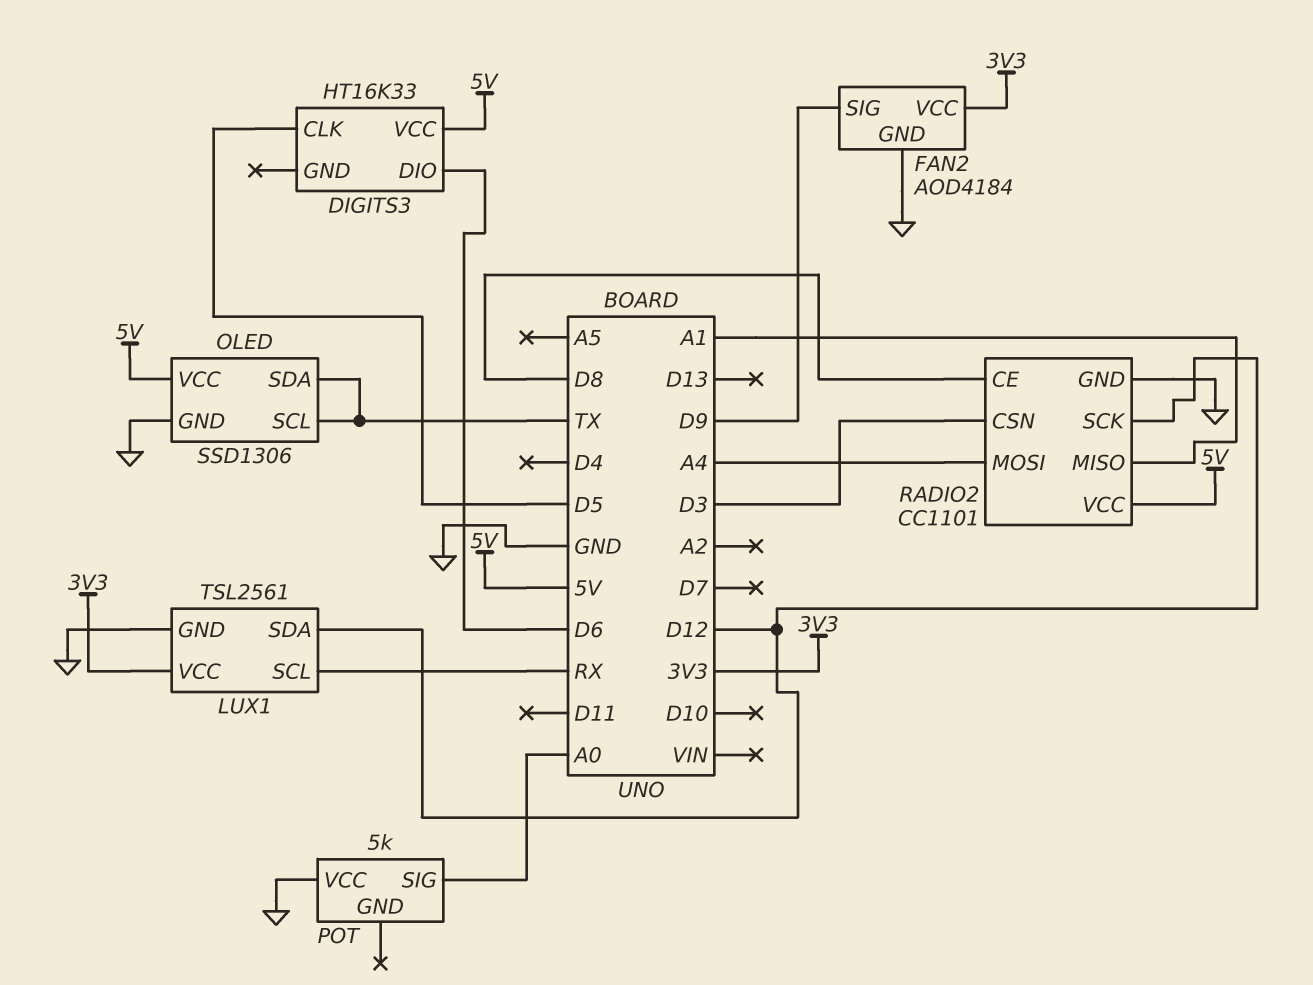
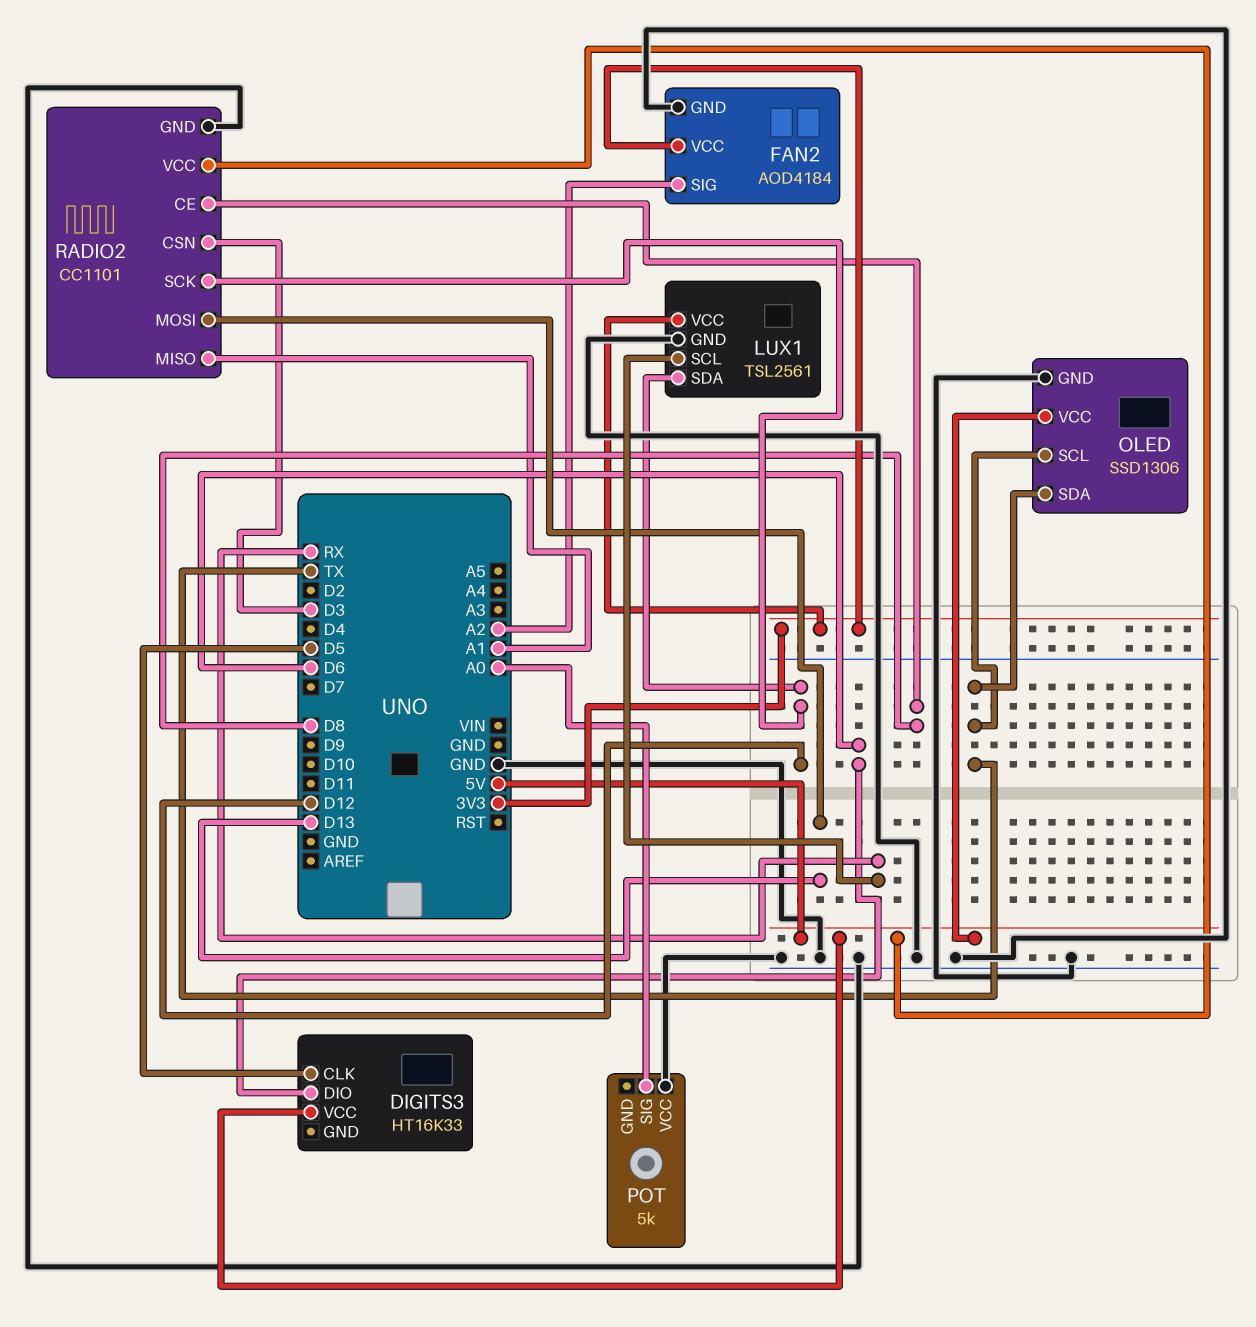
FAN2 pin SIG: D9 -> A2
RADIO2 pin MOSI: A4 -> D13

